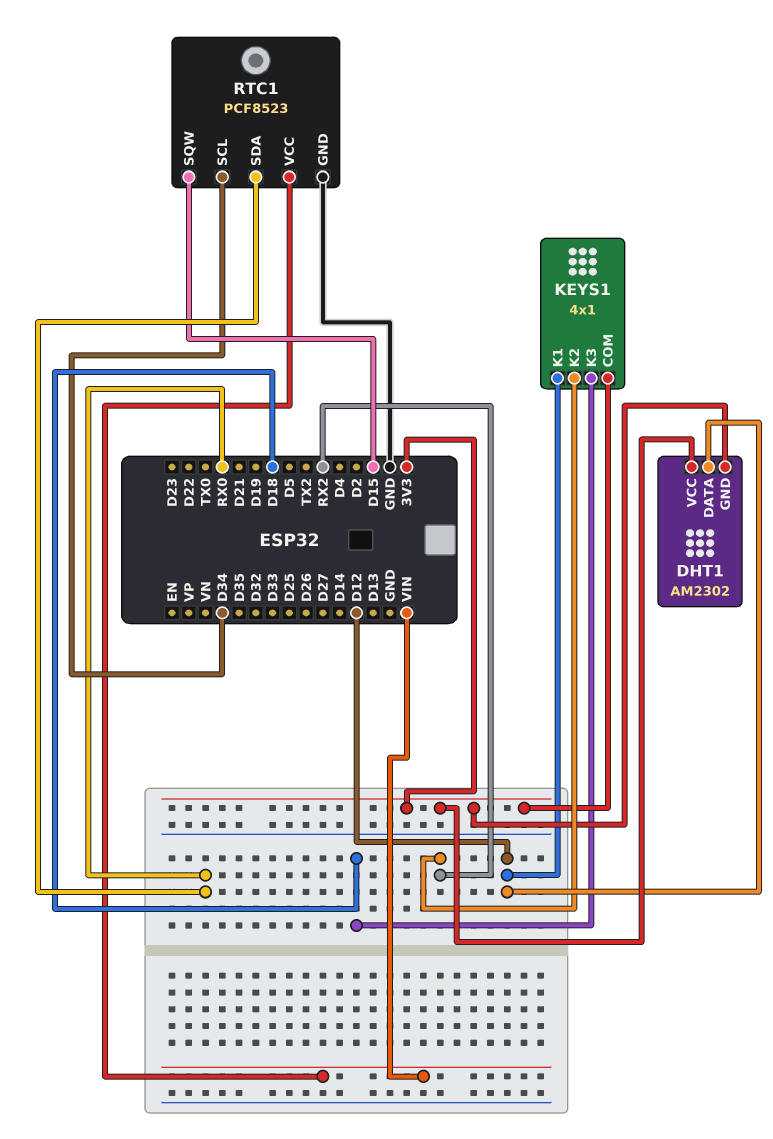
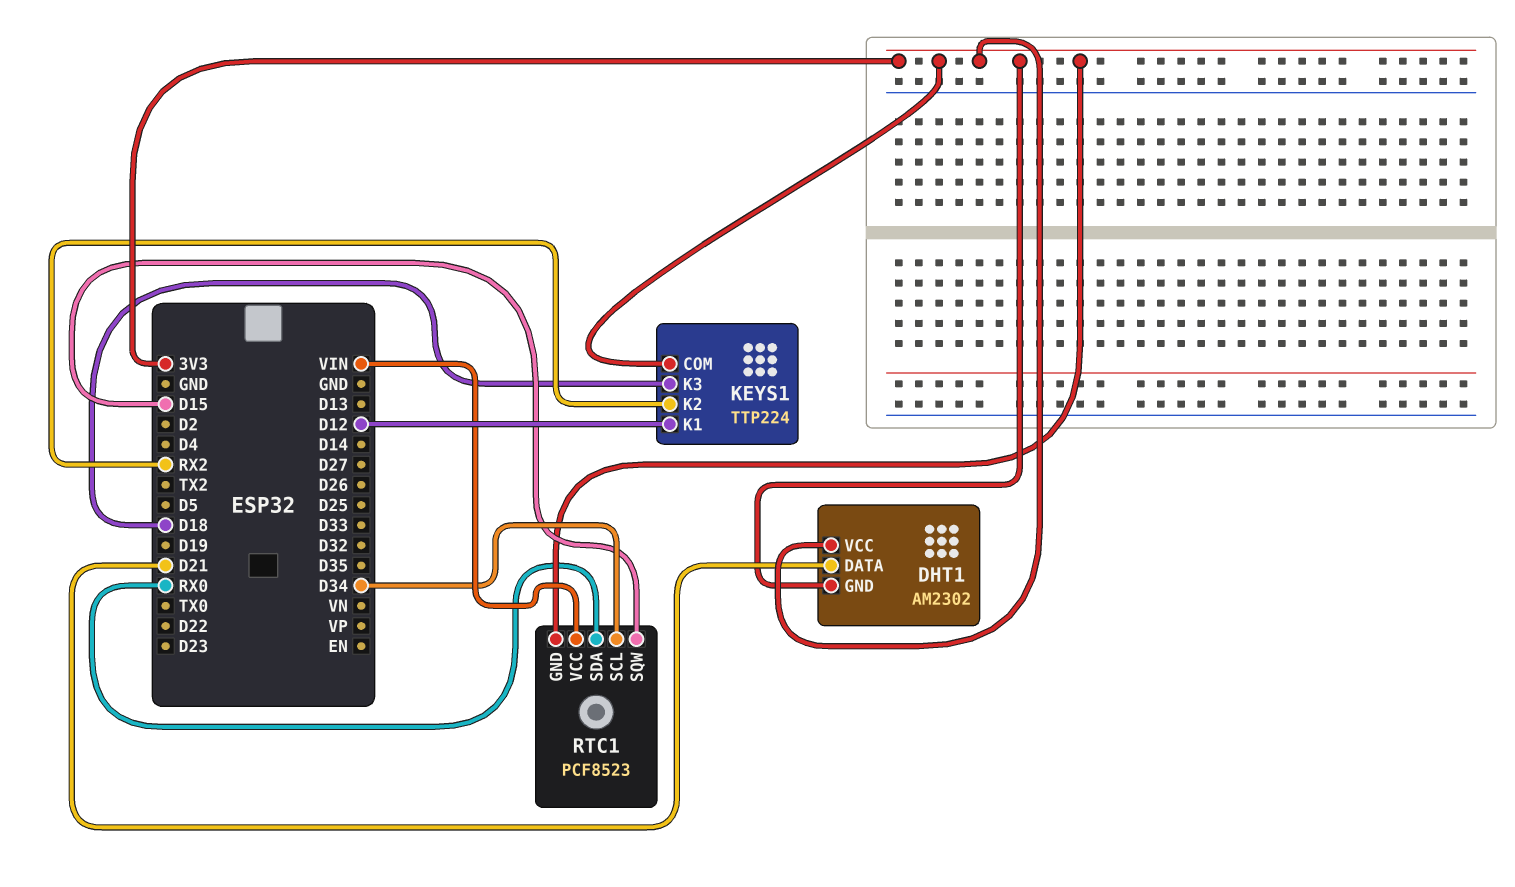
DHT1 pin DATA: D12 -> D21
KEYS1: 4x1 -> TTP224
RTC1 pin GND: GND -> 3V3

